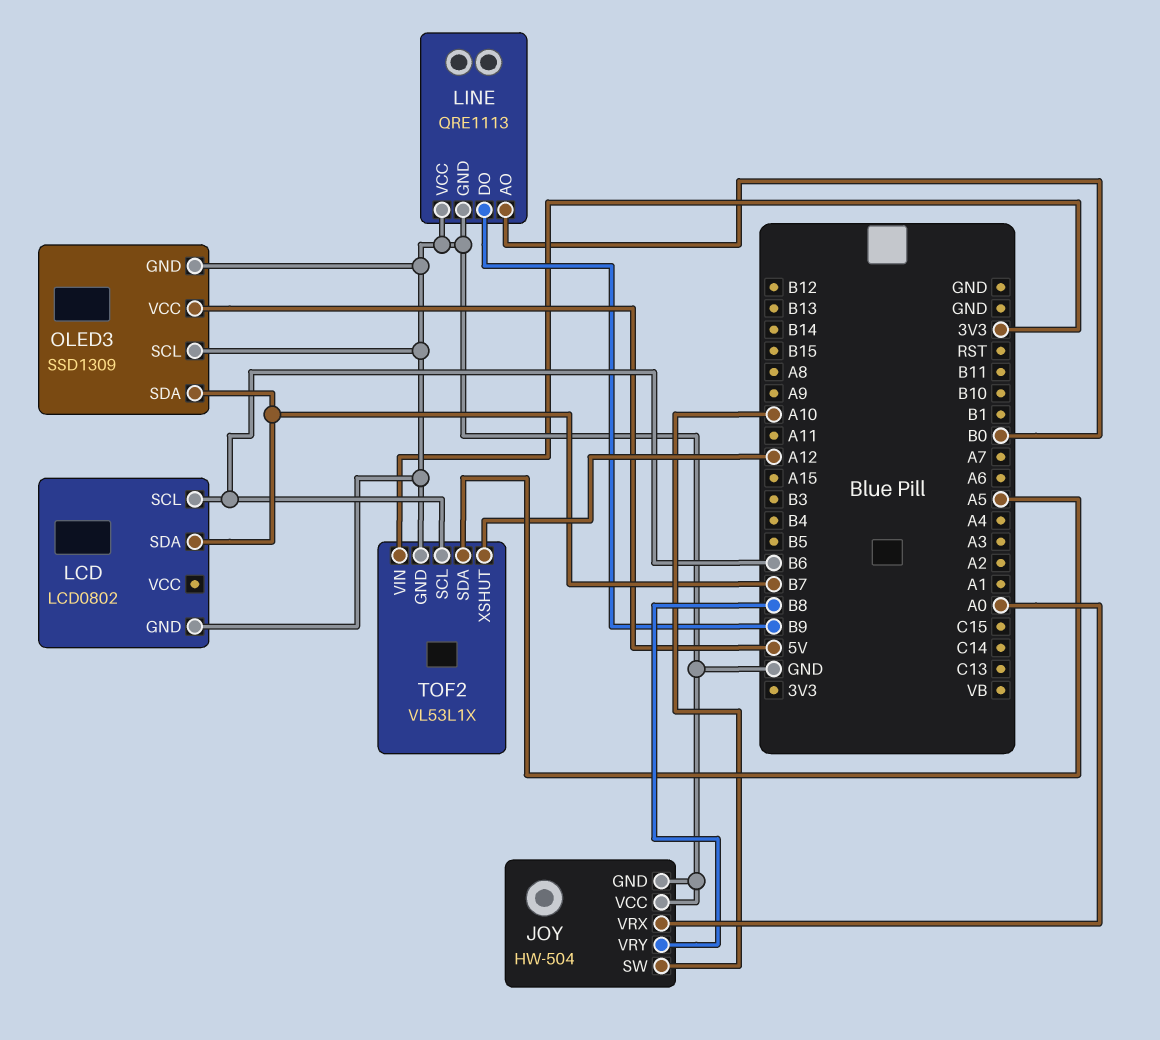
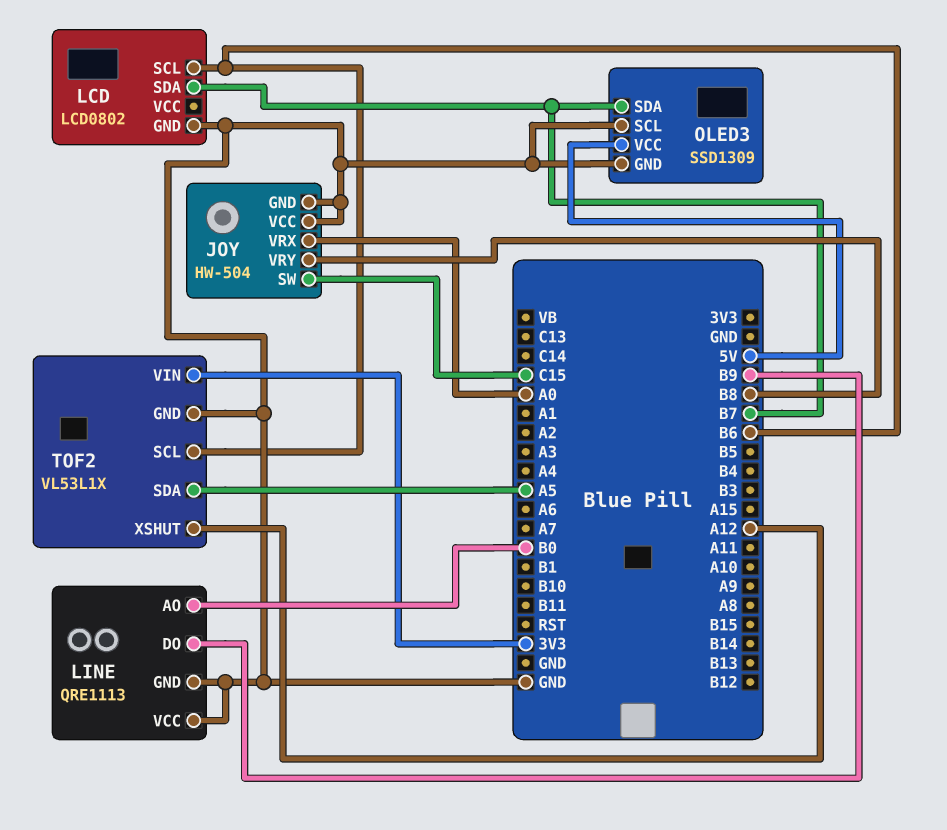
JOY pin SW: A10 -> C15

